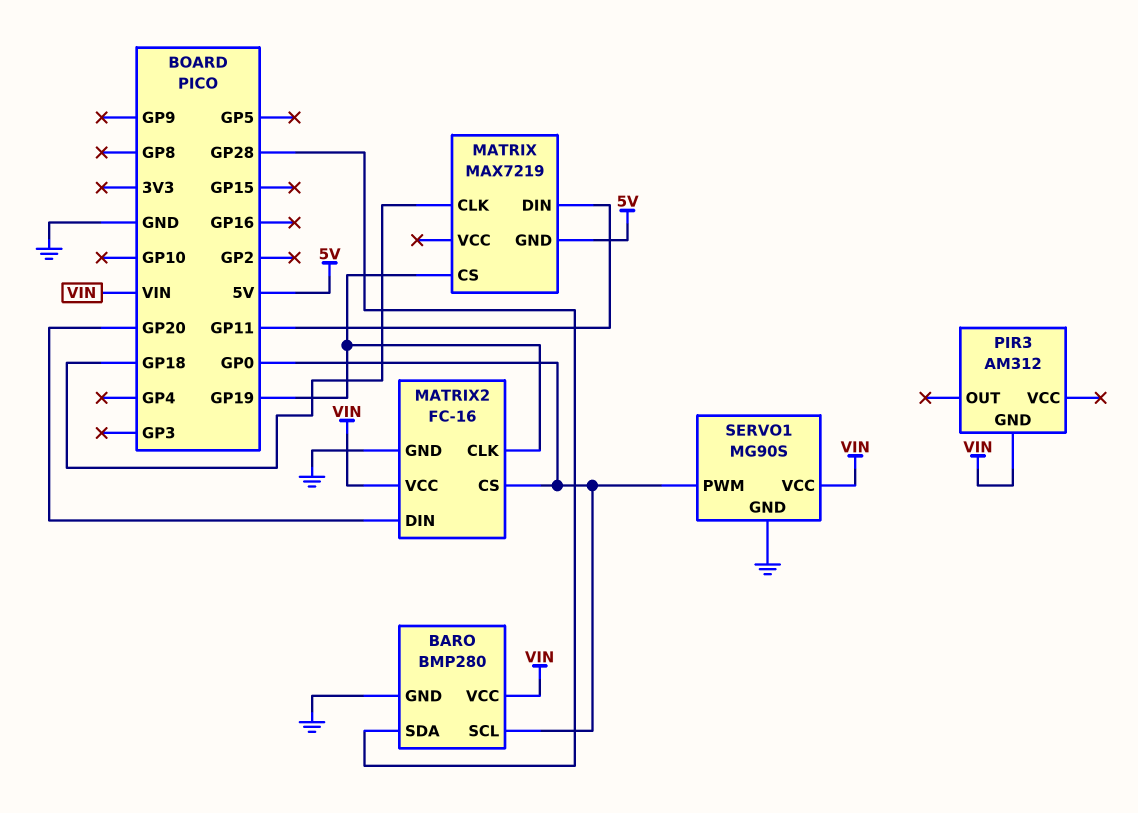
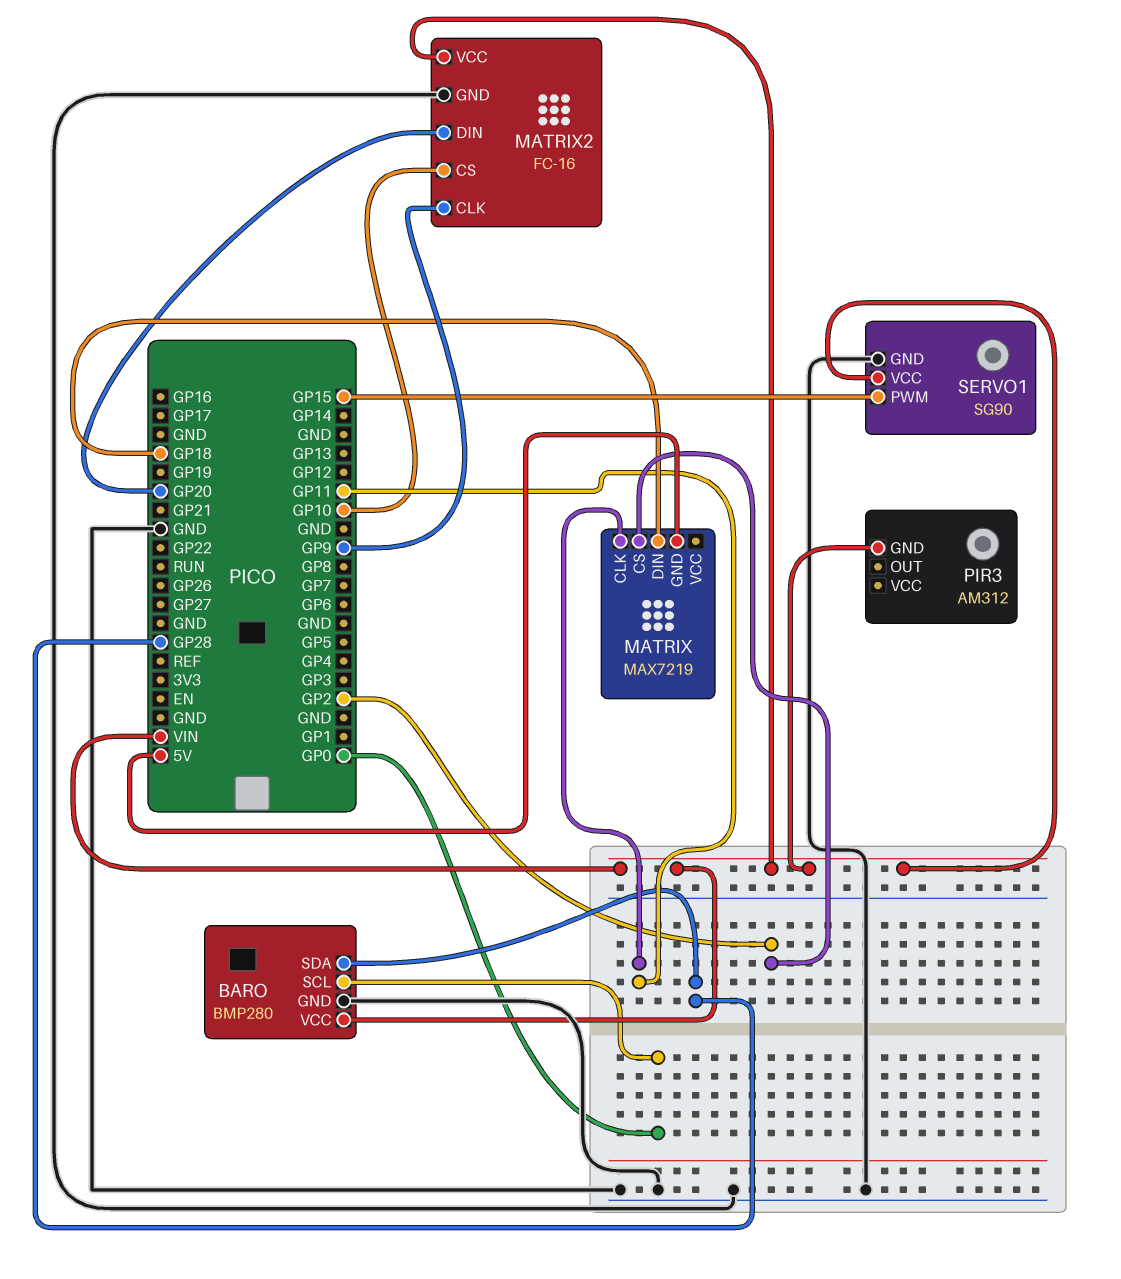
MATRIX pin CLK: GP18 -> GP11
MATRIX pin CS: GP19 -> GP2
MATRIX pin DIN: GP11 -> GP18
MATRIX2 pin CLK: GP19 -> GP9
MATRIX2 pin CS: GP0 -> GP10
SERVO1: MG90S -> SG90
SERVO1 pin PWM: GP0 -> GP15

